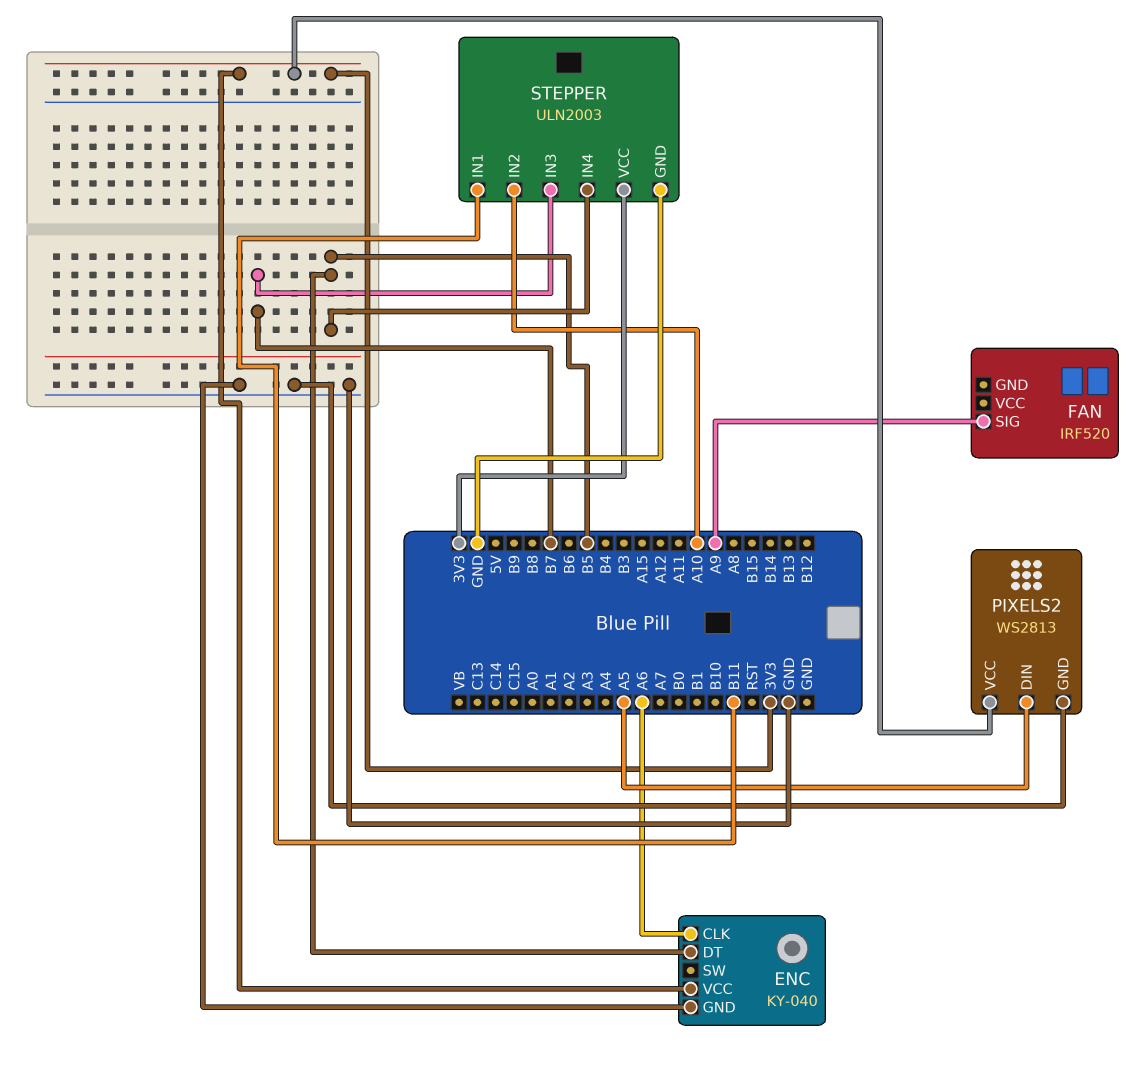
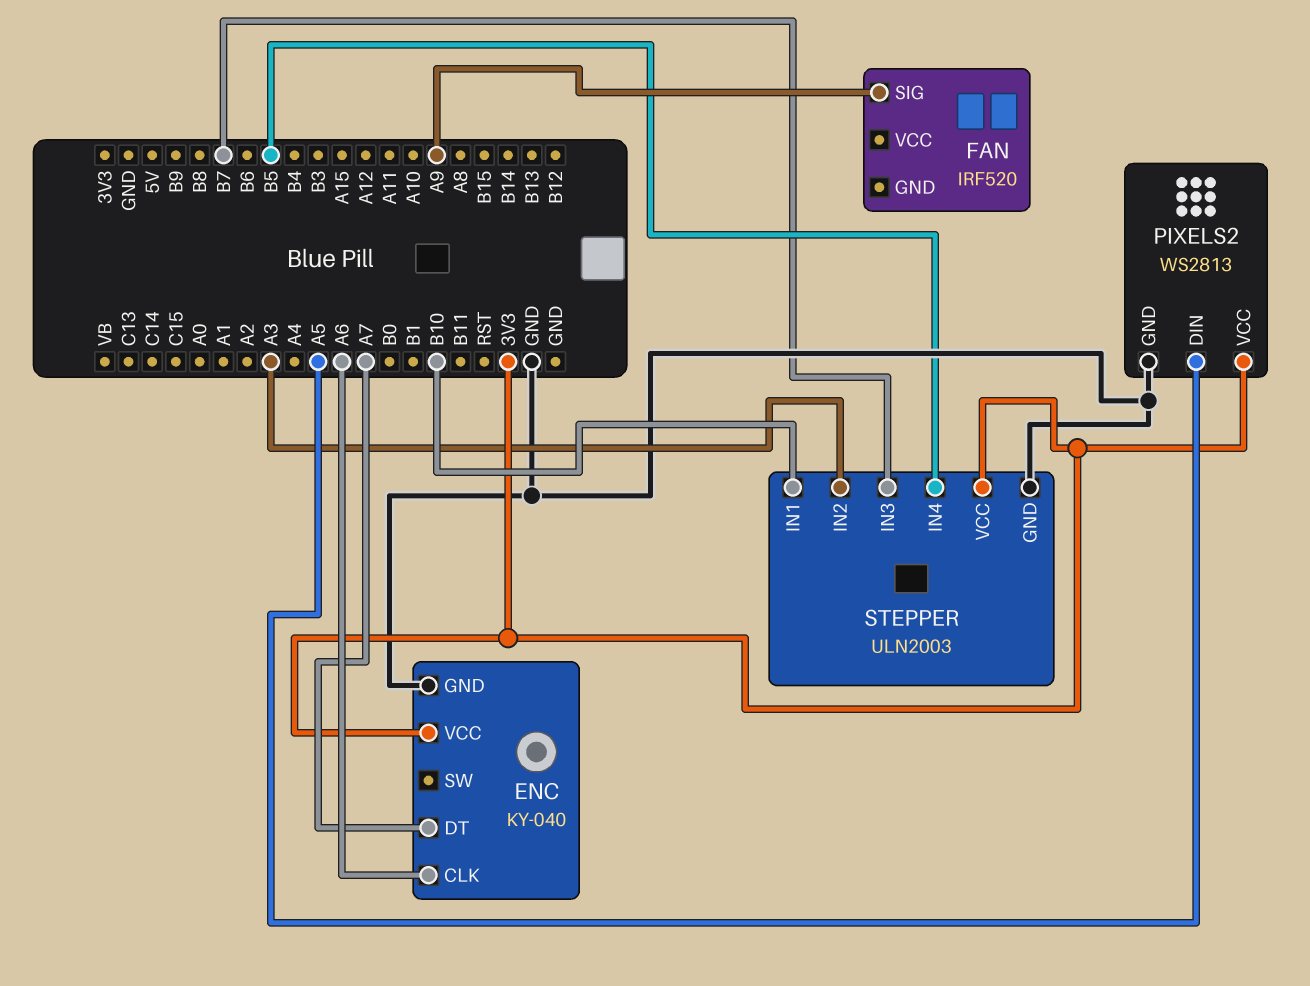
ENC pin DT: B5 -> A7
STEPPER pin IN1: B11 -> B10
STEPPER pin IN2: A10 -> A3

